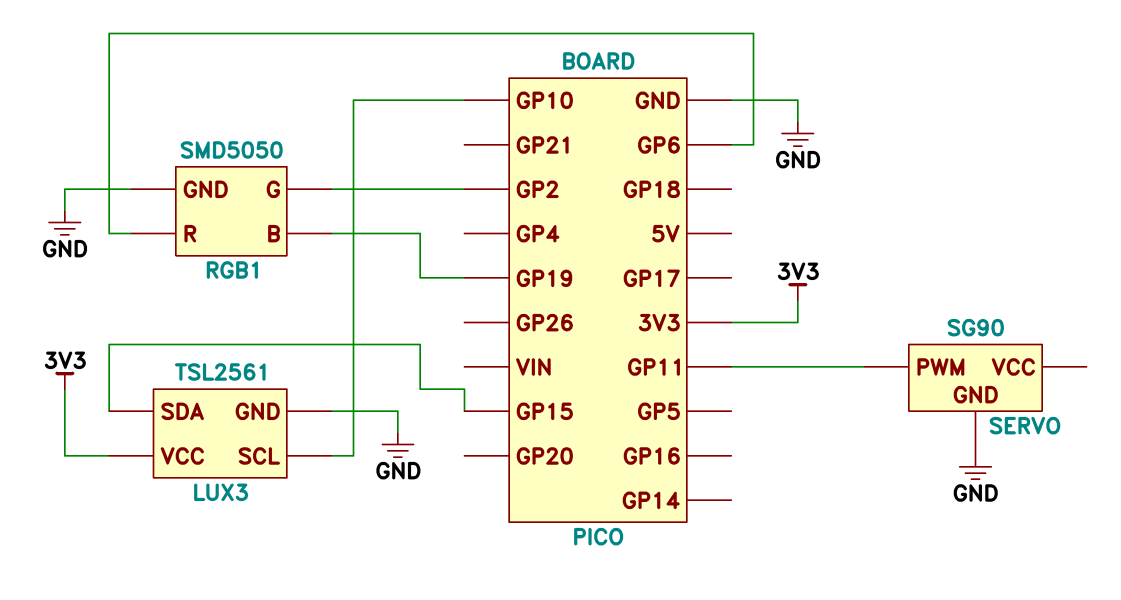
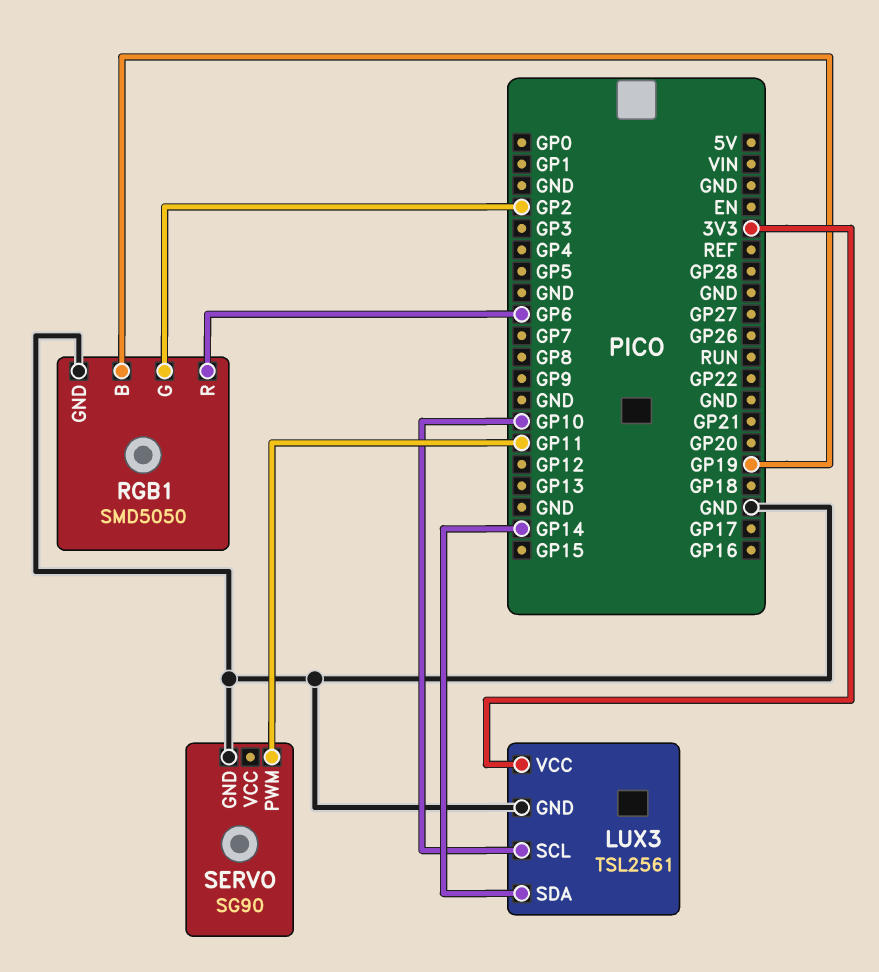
LUX3 pin SDA: GP15 -> GP14

